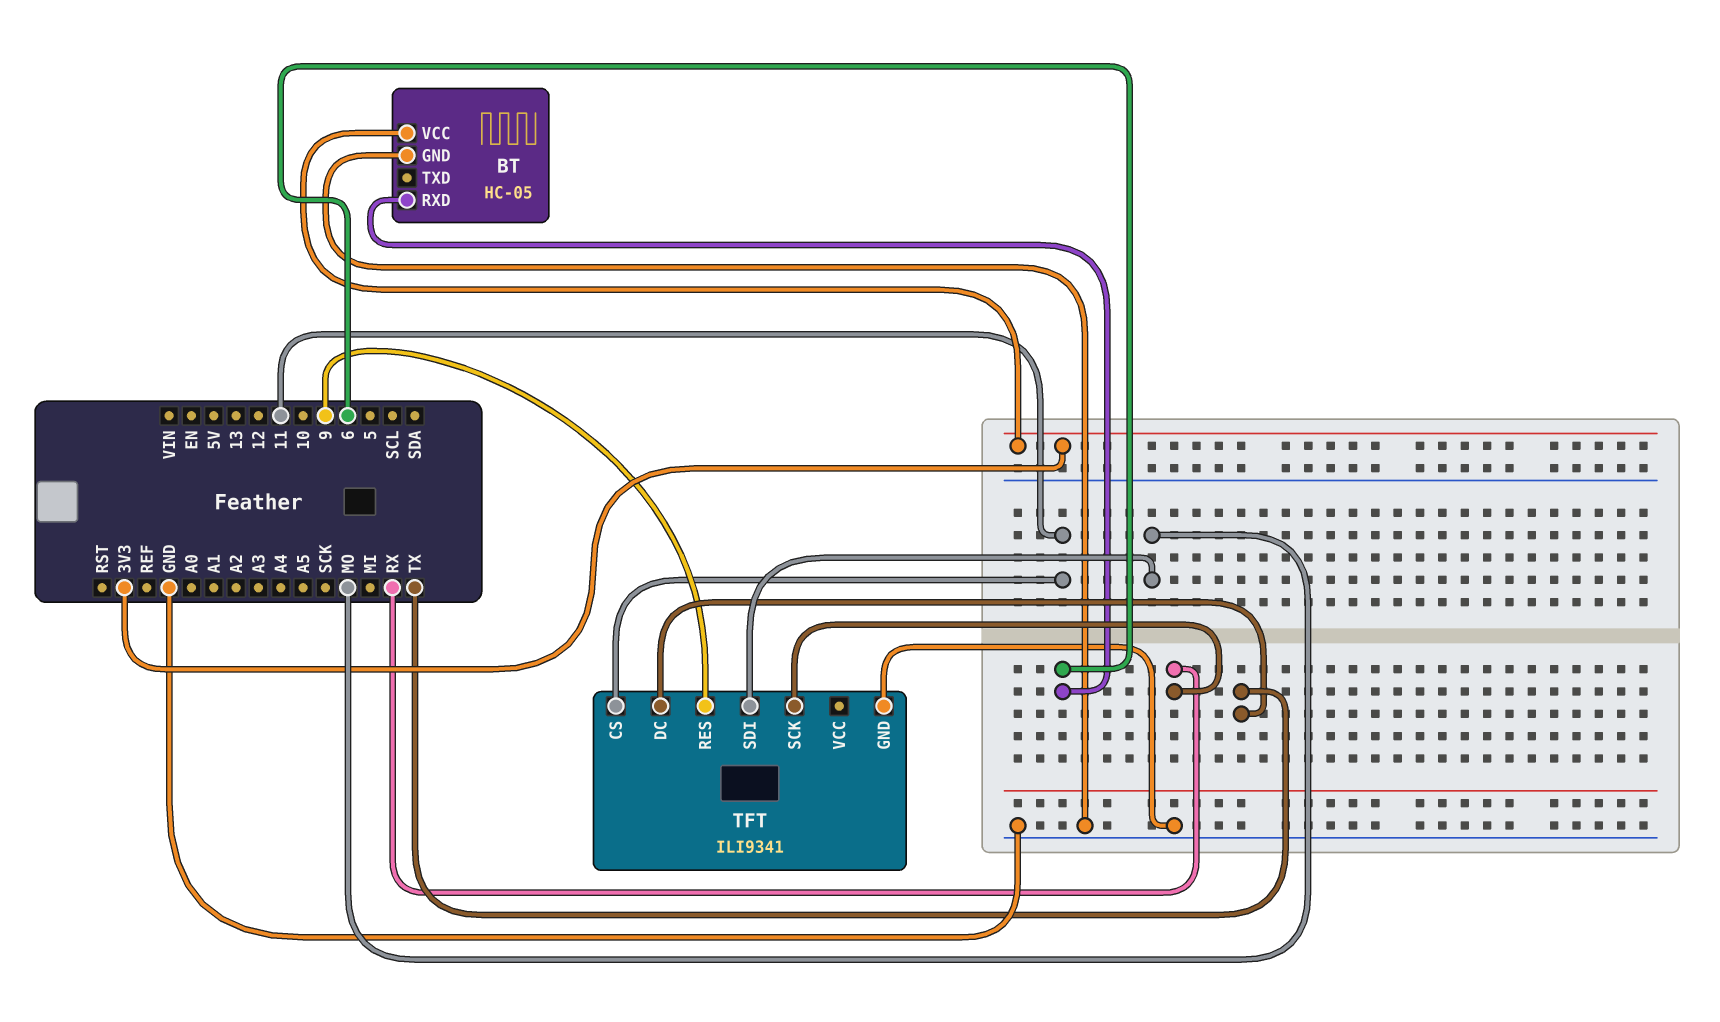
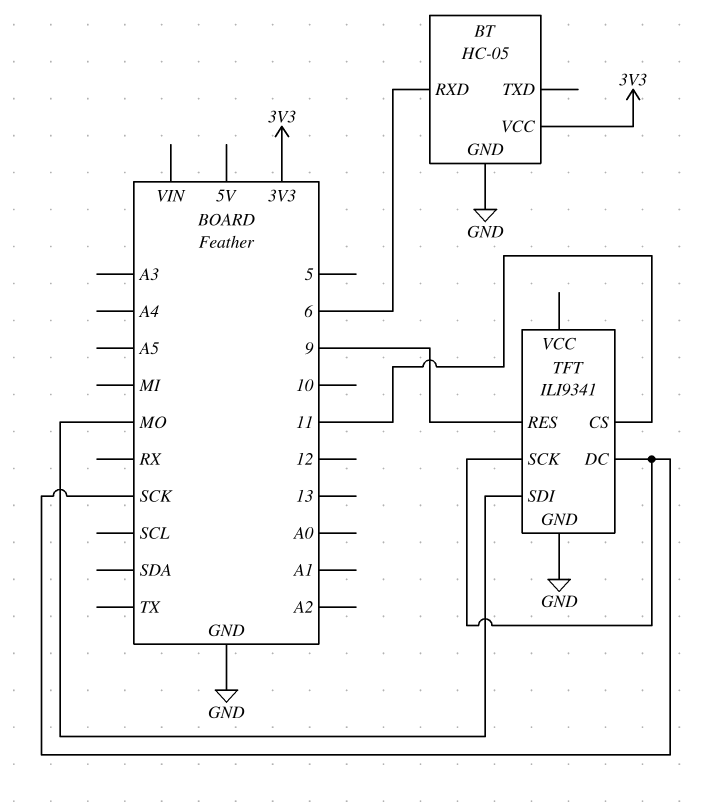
TFT pin DC: TX -> SCK
TFT pin SCK: RX -> SCK

